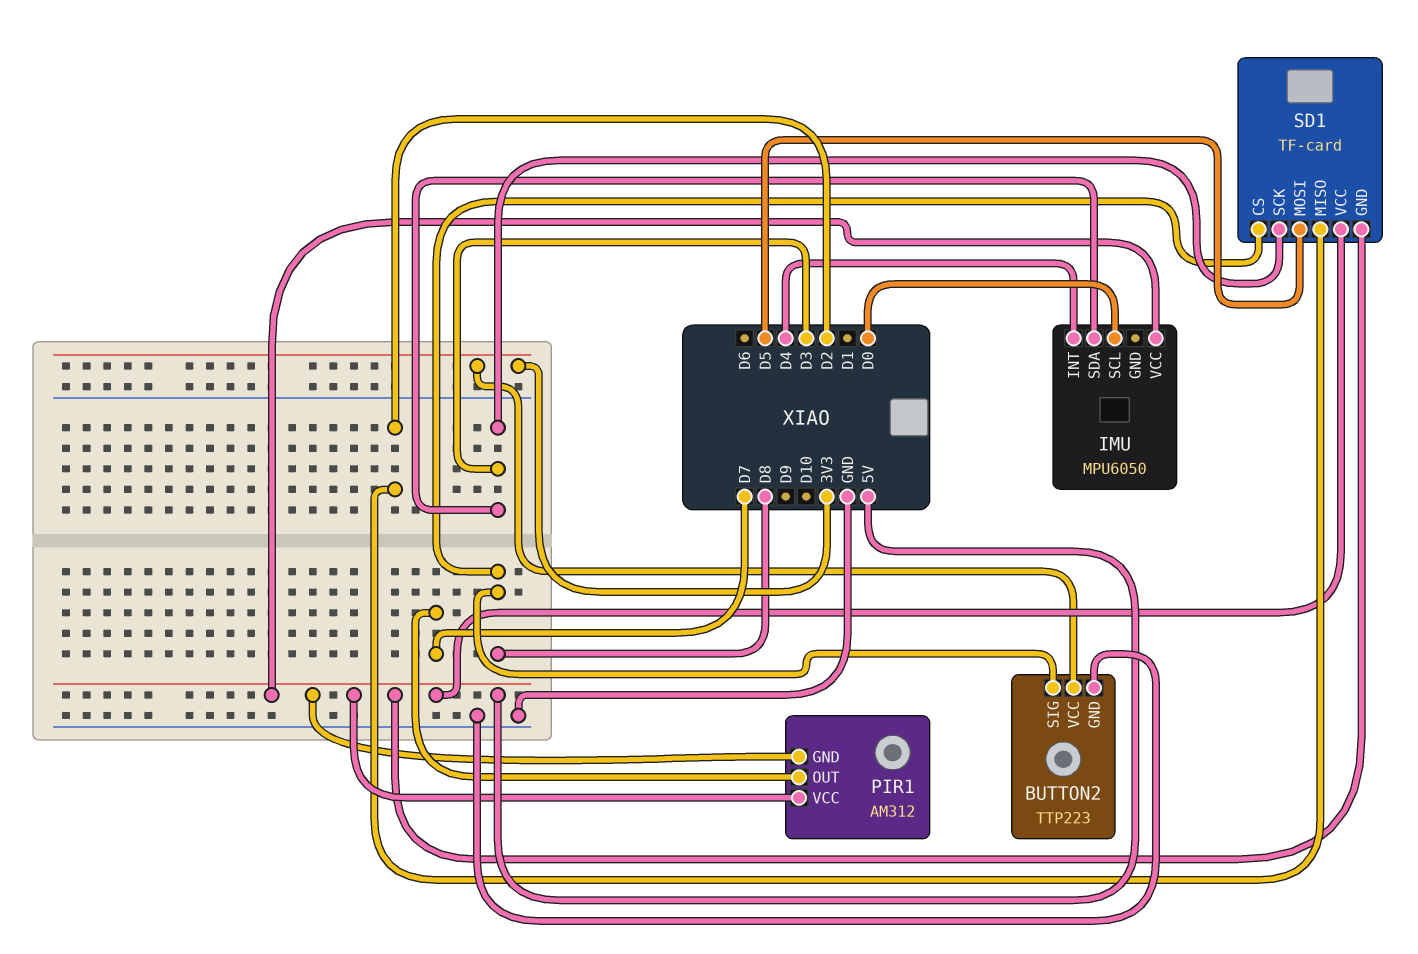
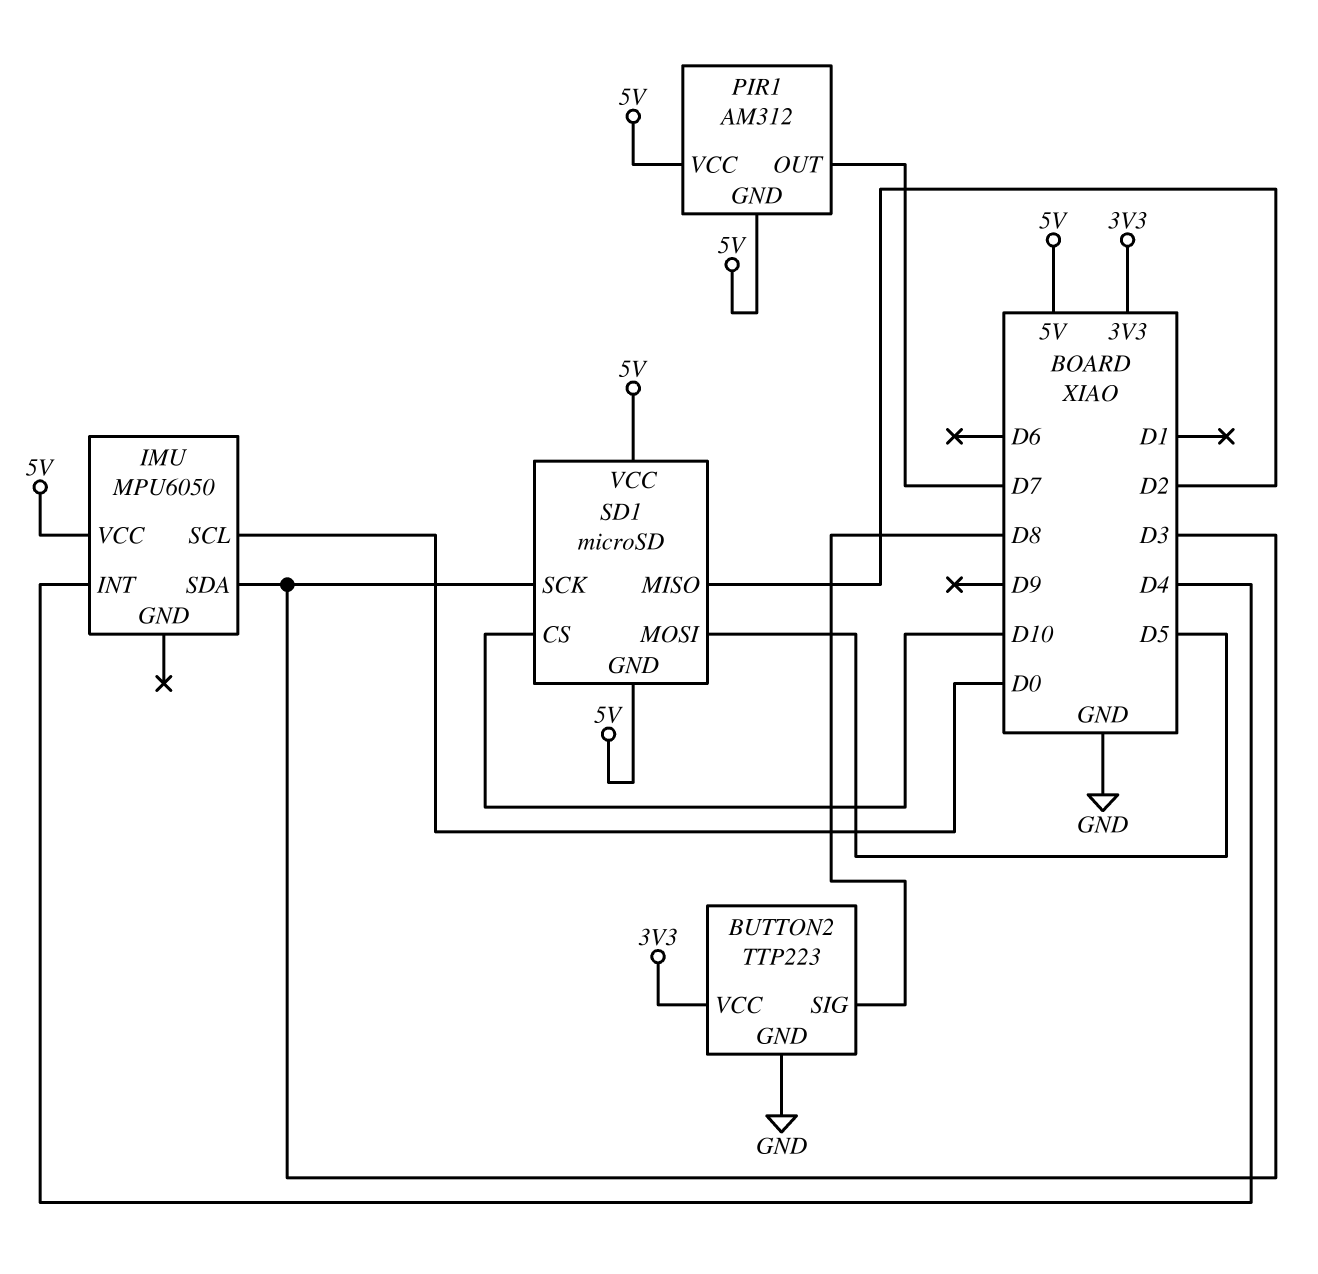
SD1: TF-card -> microSD
SD1 pin CS: D8 -> D10

